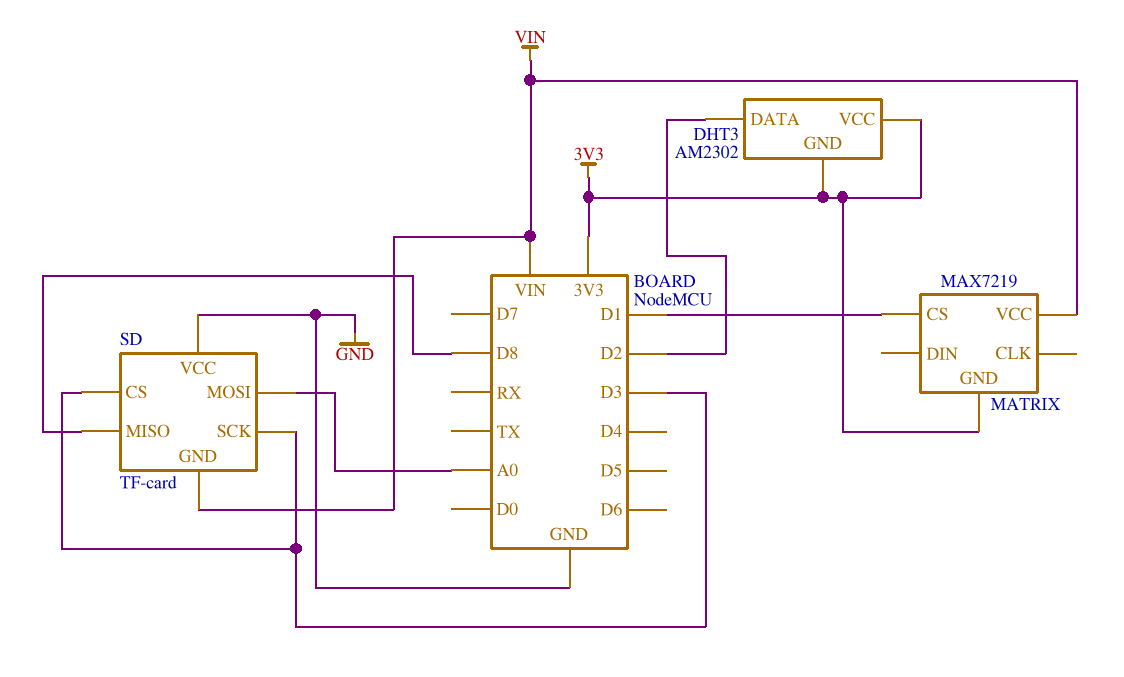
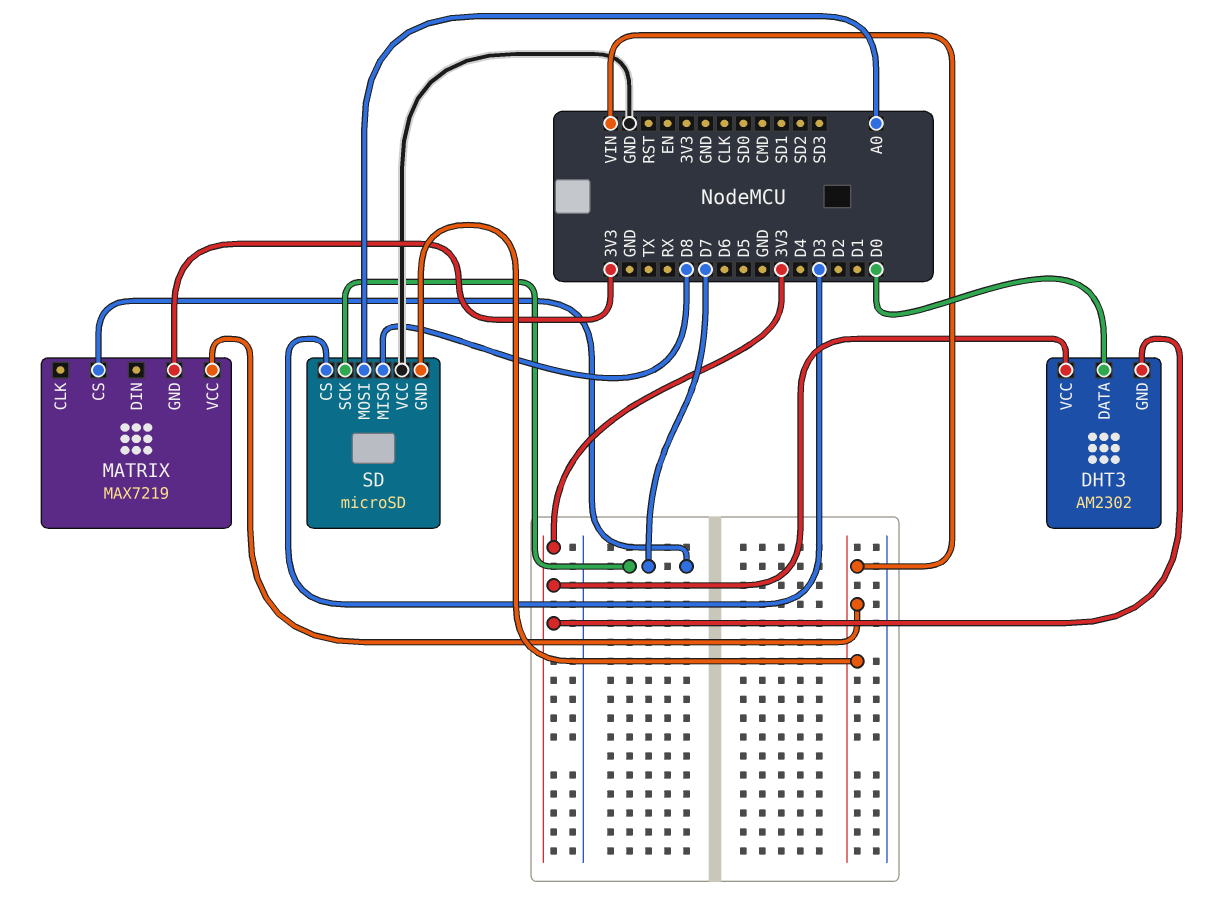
DHT3 pin DATA: D2 -> D0
MATRIX pin CS: D1 -> D7
SD: TF-card -> microSD
SD pin SCK: D3 -> D7

